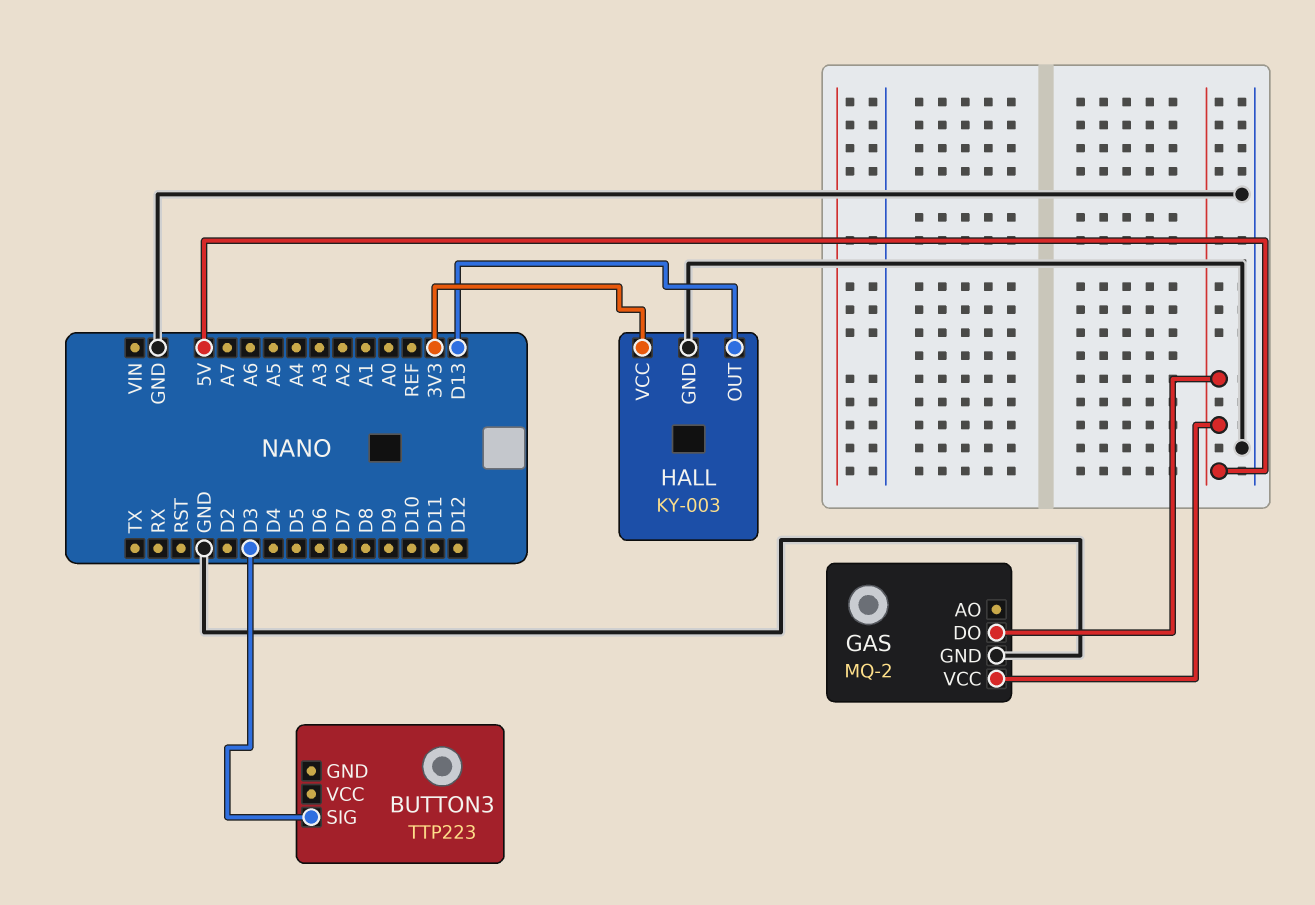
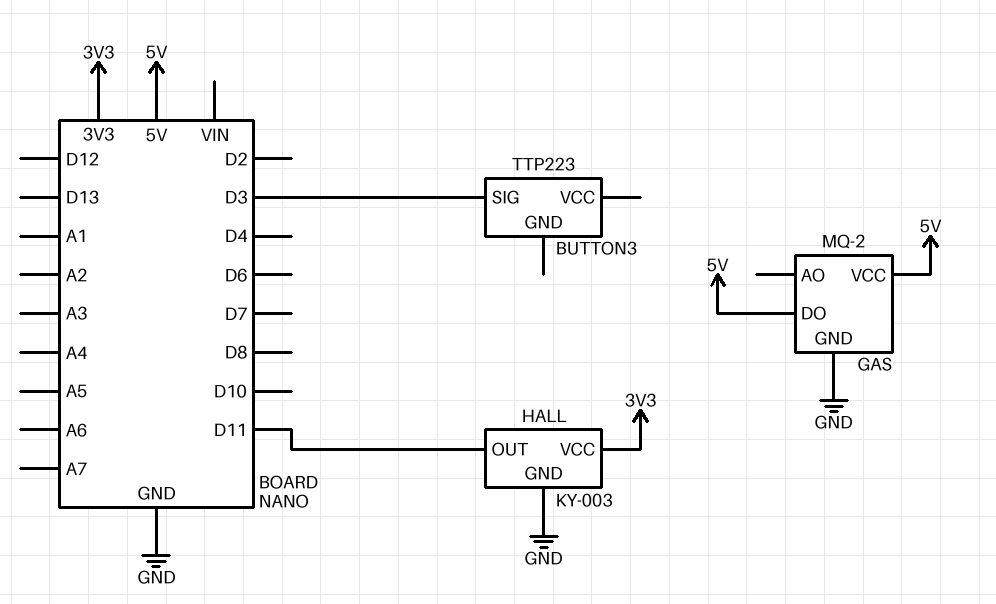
HALL pin OUT: D13 -> D11

